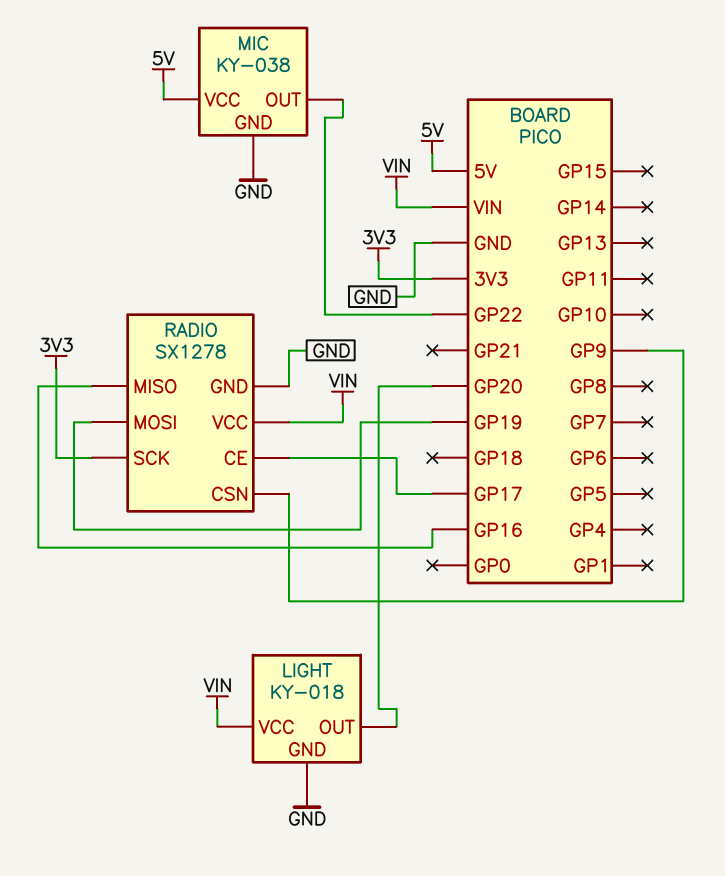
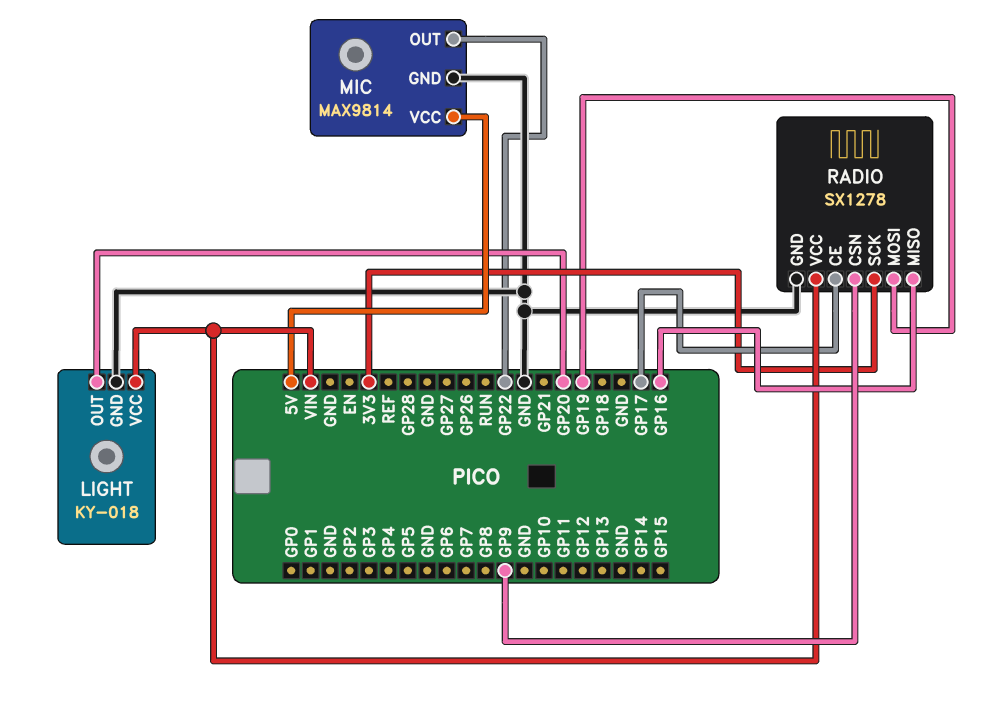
MIC: KY-038 -> MAX9814

